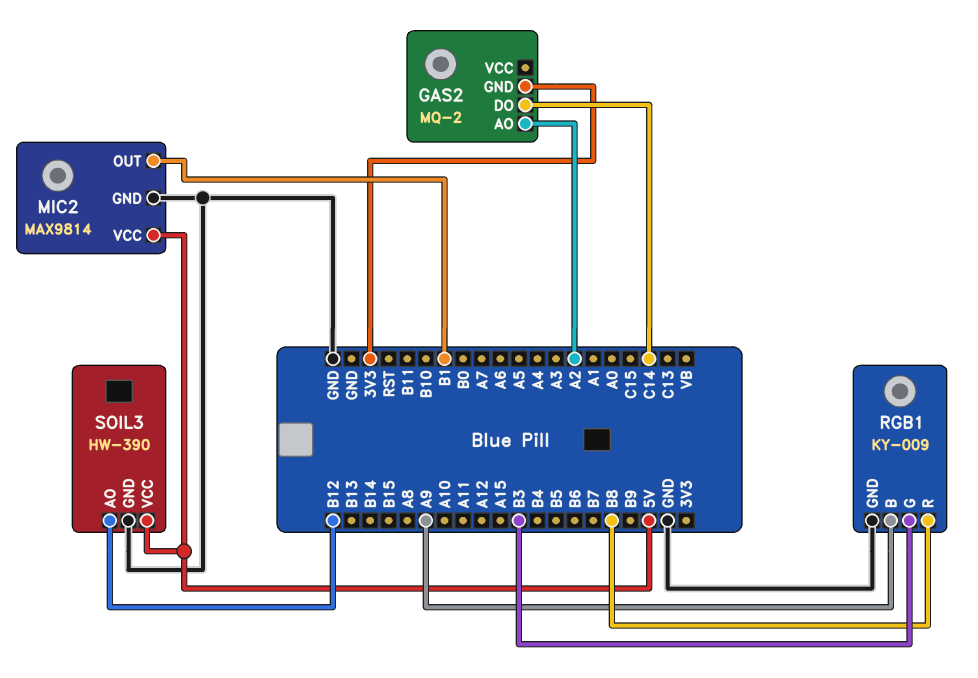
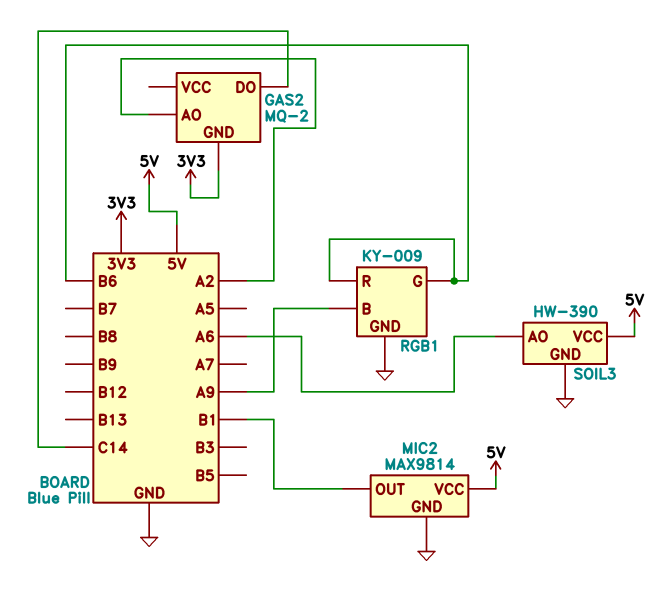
RGB1 pin G: B3 -> B6
RGB1 pin R: B8 -> B6
SOIL3 pin AO: B12 -> A6

